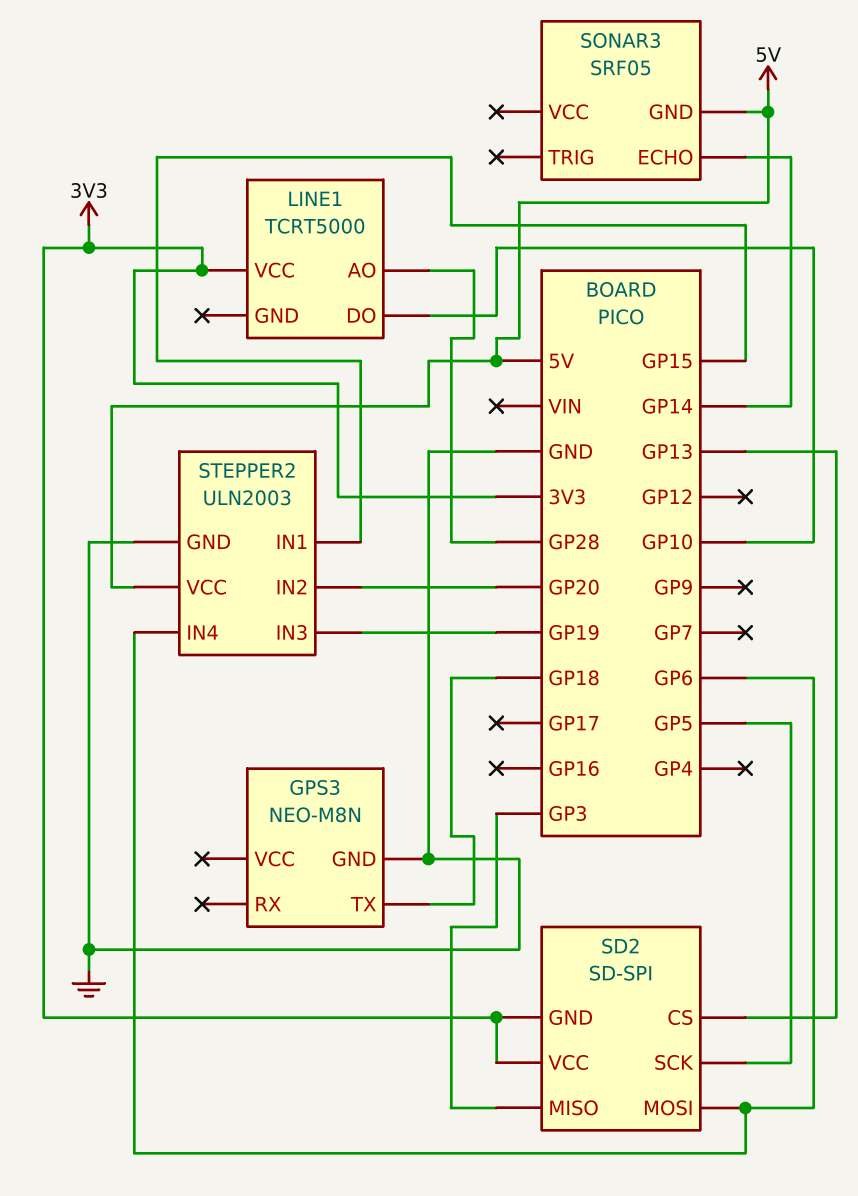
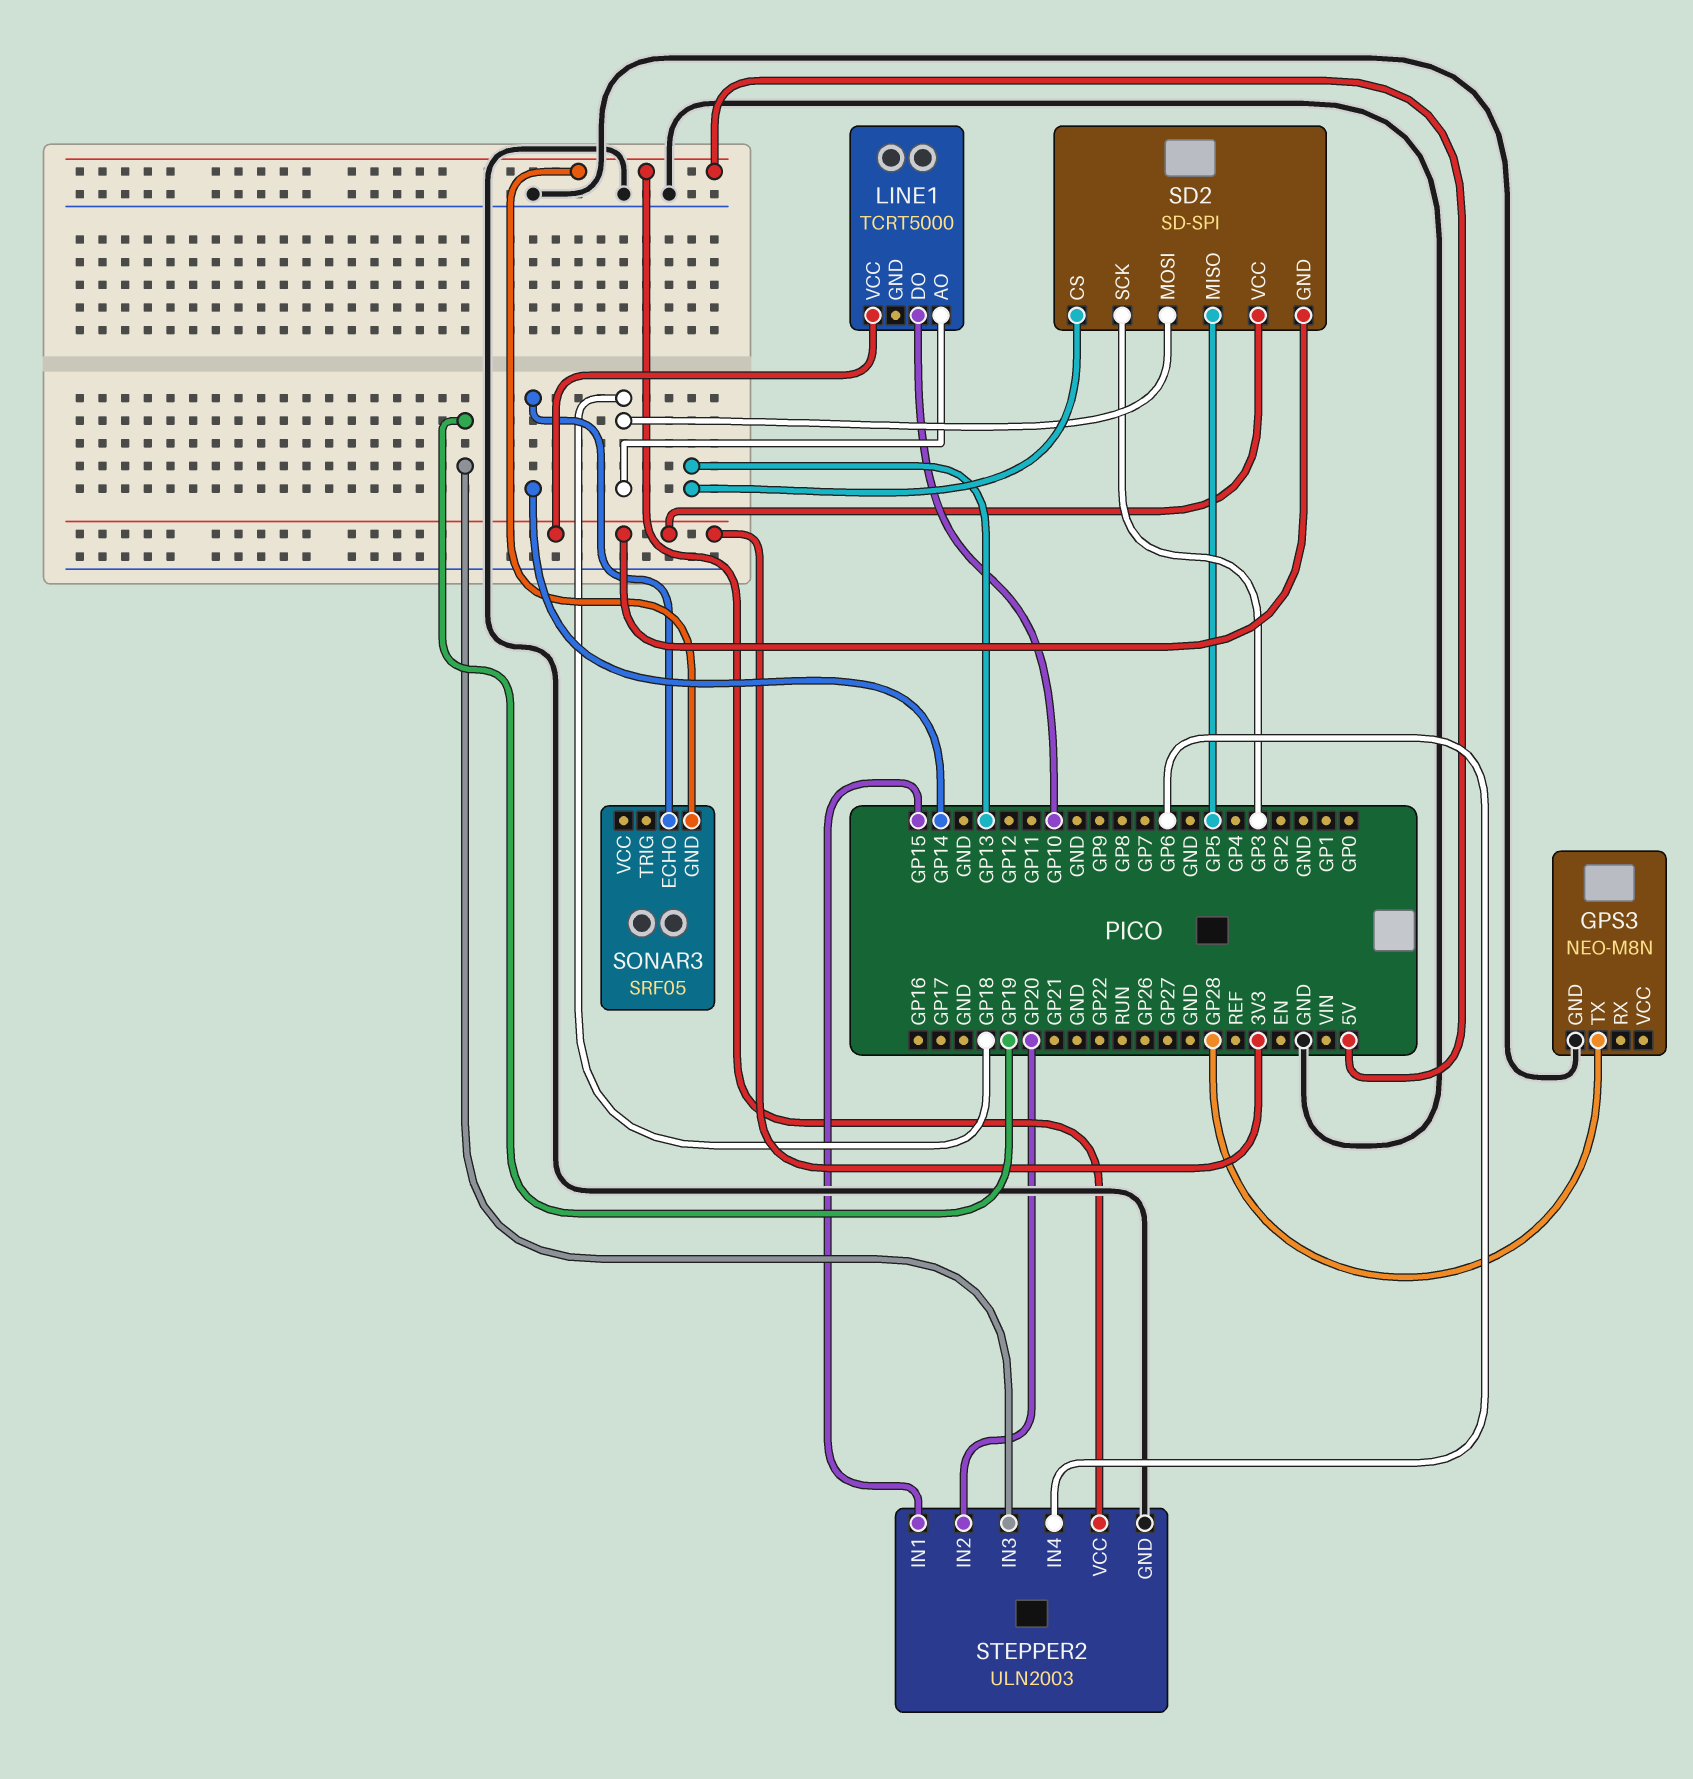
GPS3 pin TX: GP18 -> GP28
LINE1 pin AO: GP28 -> GP18
SD2 pin MISO: GP3 -> GP5
SD2 pin MOSI: GP6 -> GP18
SD2 pin SCK: GP5 -> GP3

